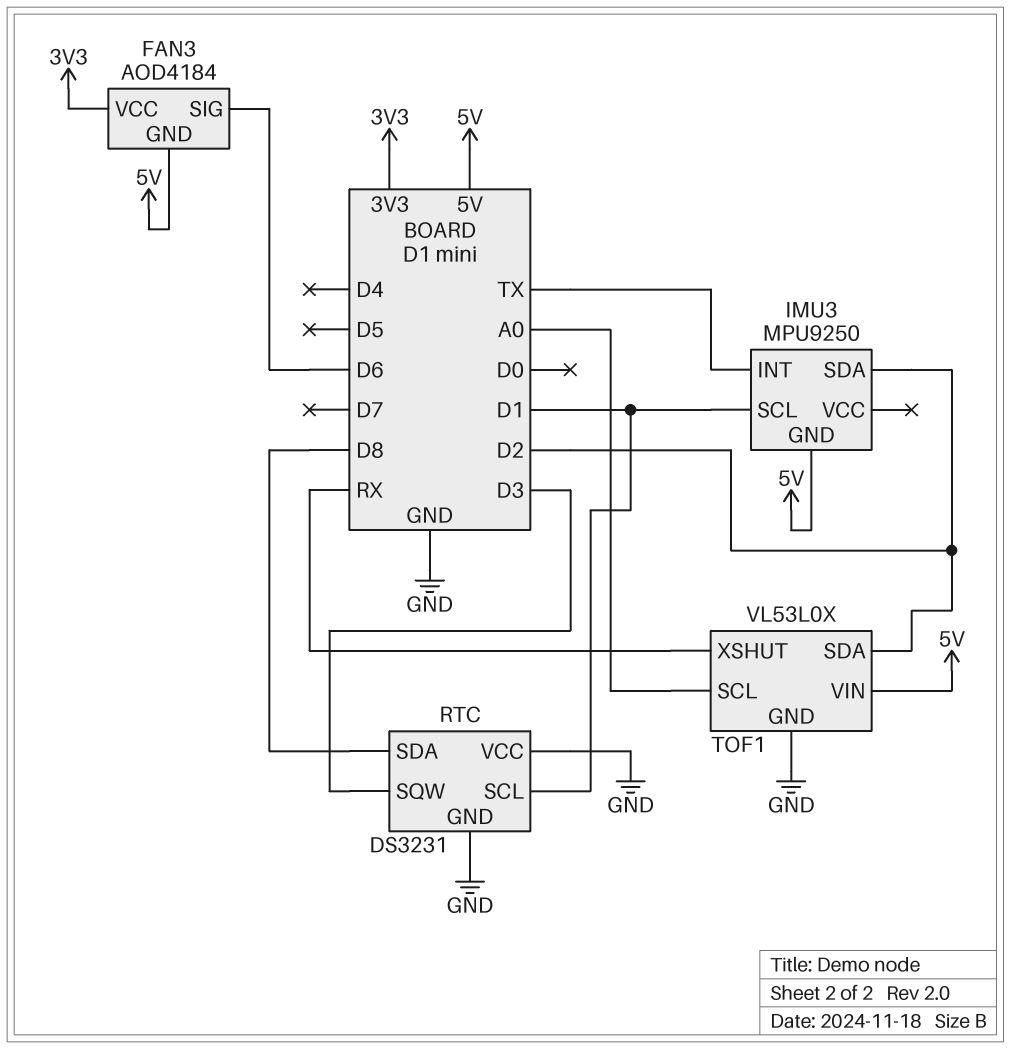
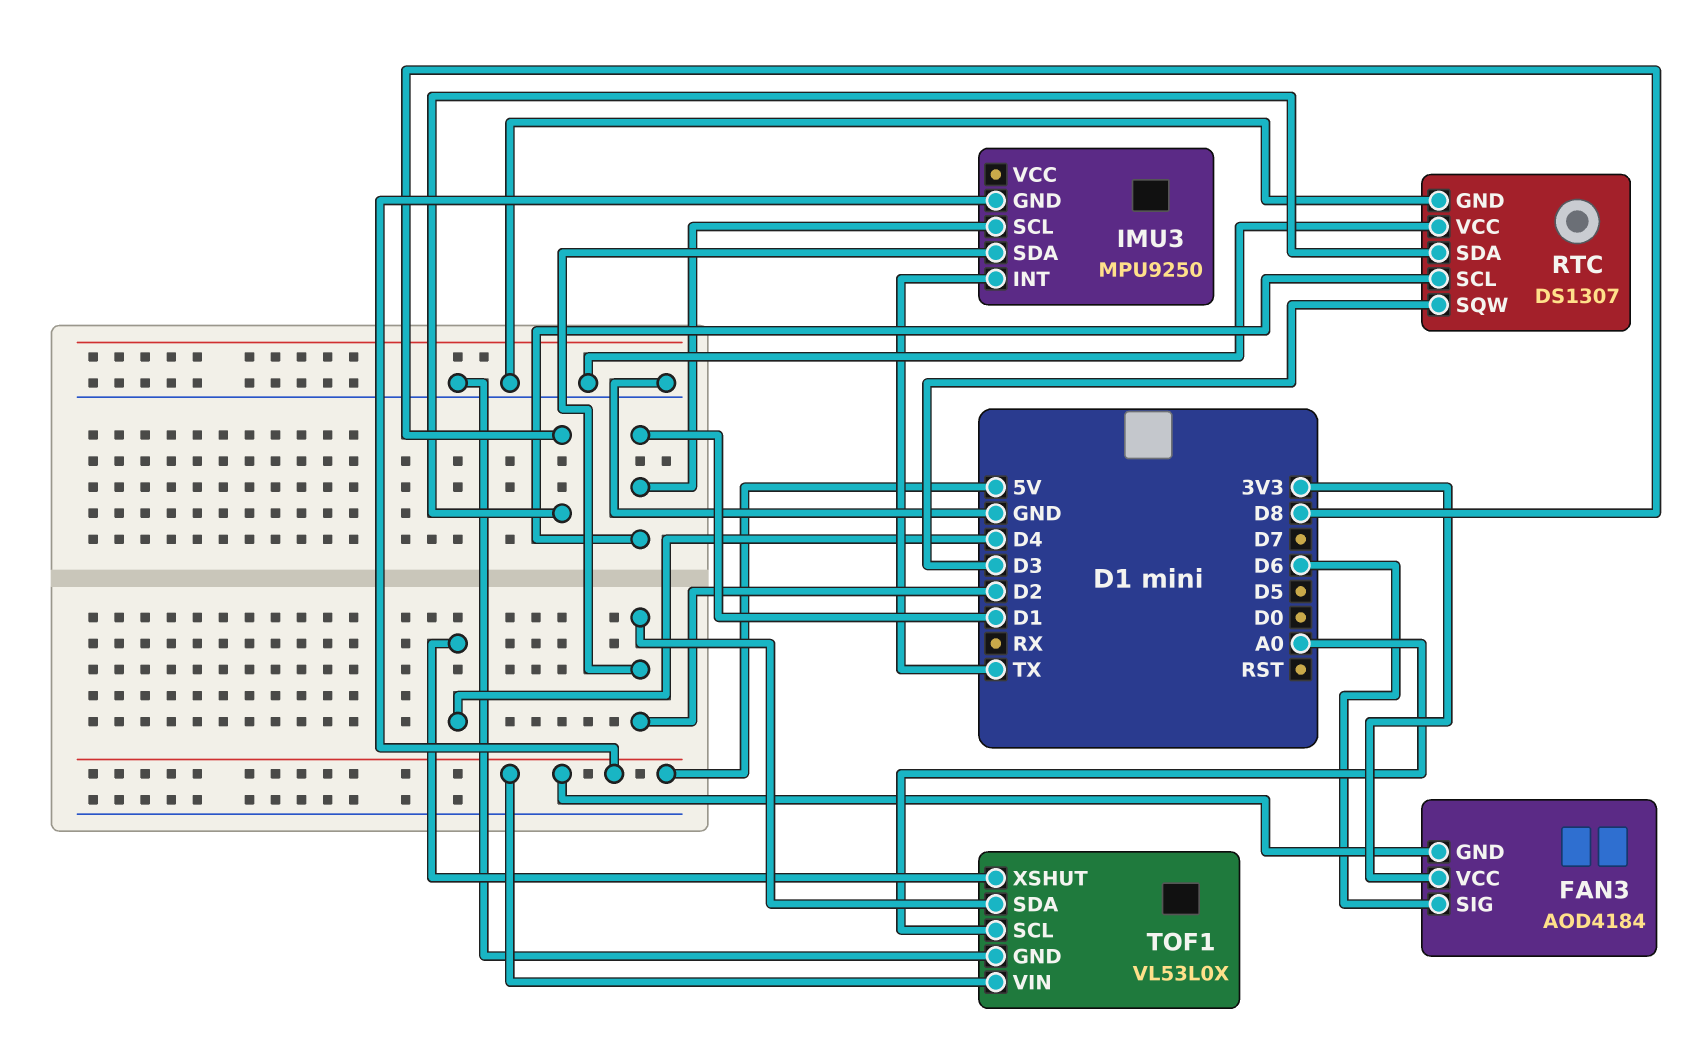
RTC: DS3231 -> DS1307
TOF1 pin XSHUT: RX -> D4

